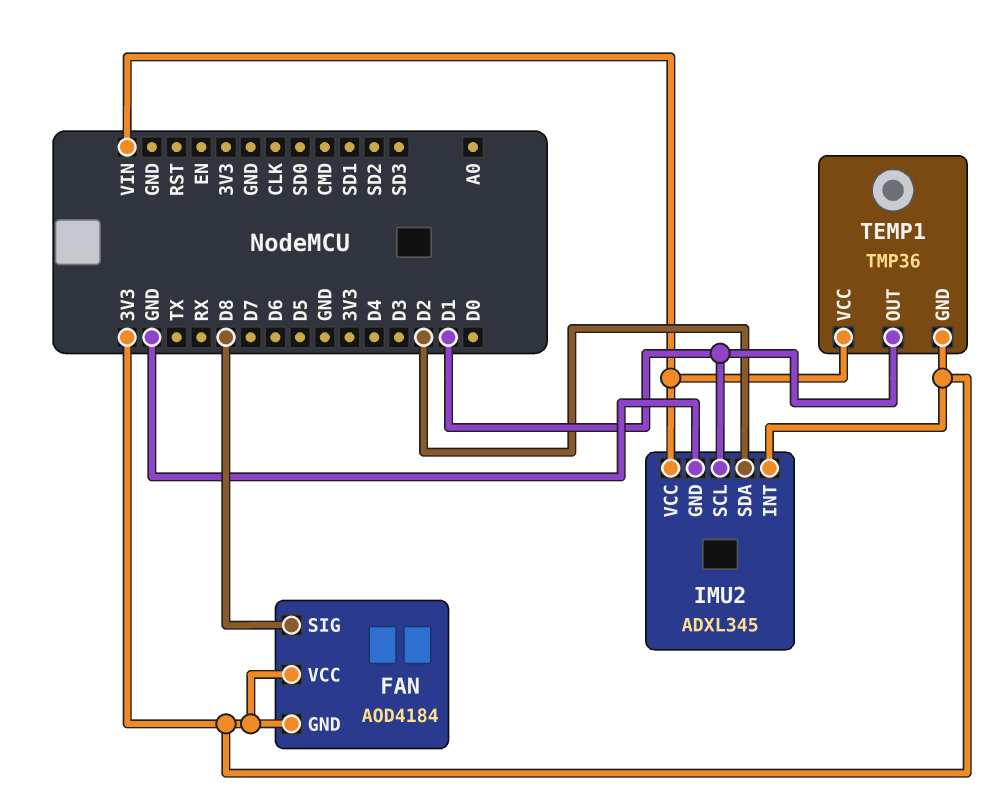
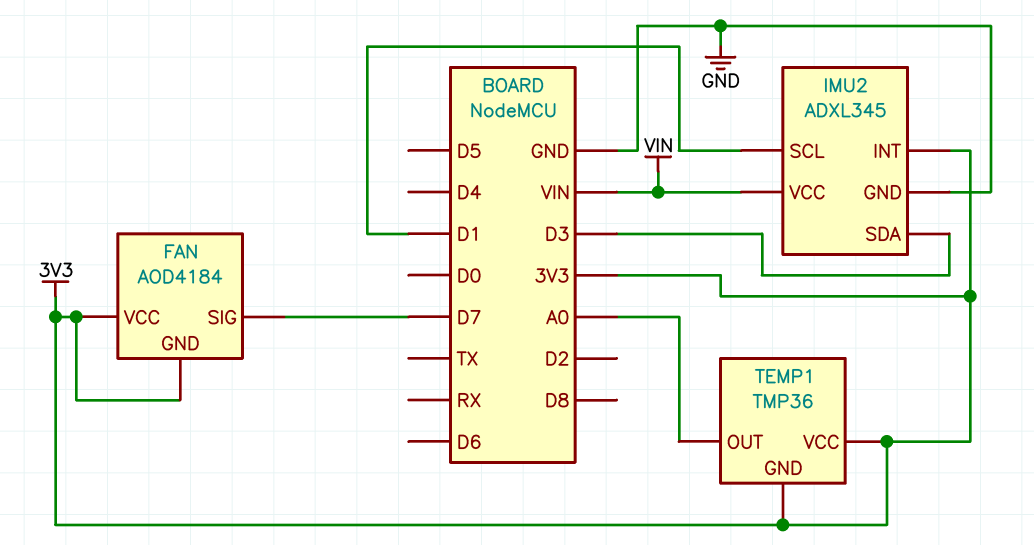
FAN pin SIG: D8 -> D7
IMU2 pin SDA: D2 -> D3
TEMP1 pin OUT: D1 -> A0
TEMP1 pin VCC: VIN -> 3V3

